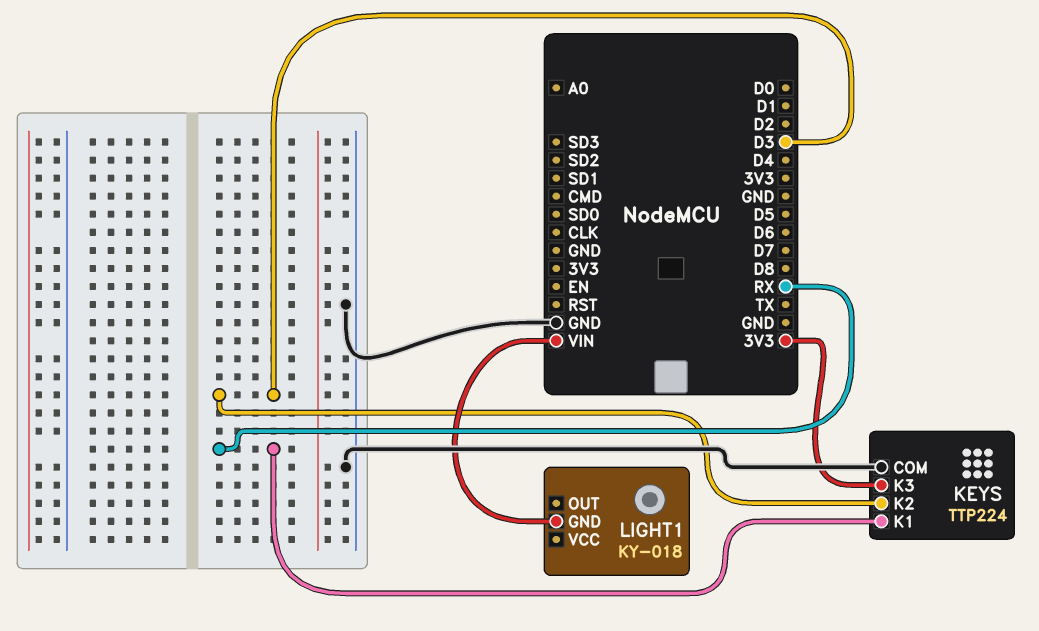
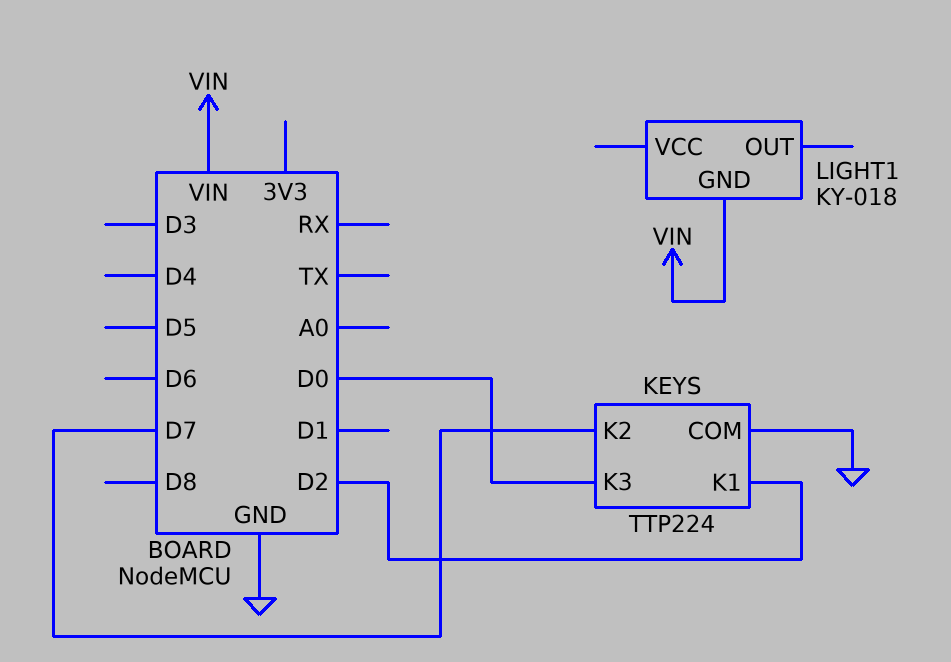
KEYS pin K1: RX -> D2
KEYS pin K2: D3 -> D7
KEYS pin K3: 3V3 -> D0

